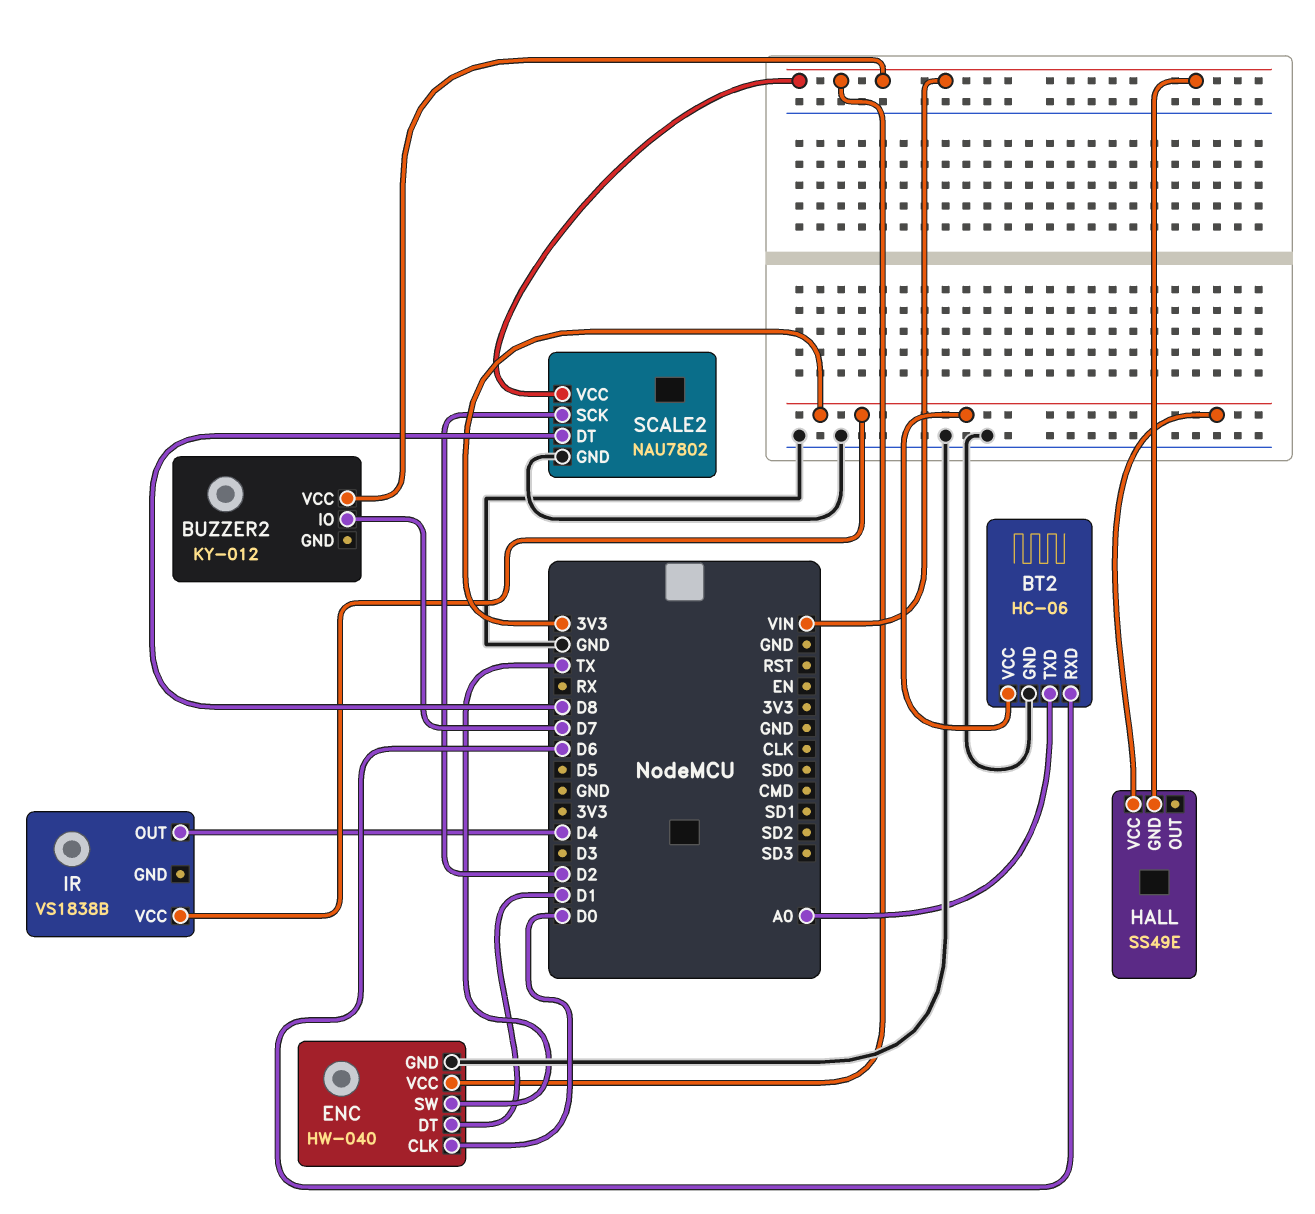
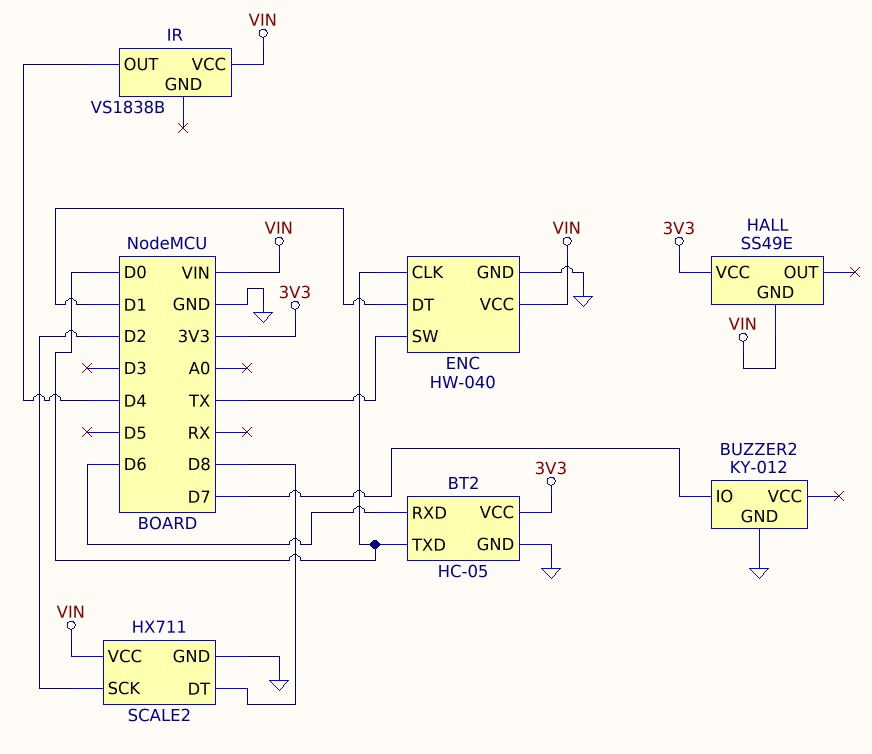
BT2: HC-06 -> HC-05
BT2 pin TXD: A0 -> D0
BUZZER2 pin GND: none -> GND
BUZZER2 pin VCC: VIN -> none
IR pin VCC: 3V3 -> VIN
SCALE2: NAU7802 -> HX711

